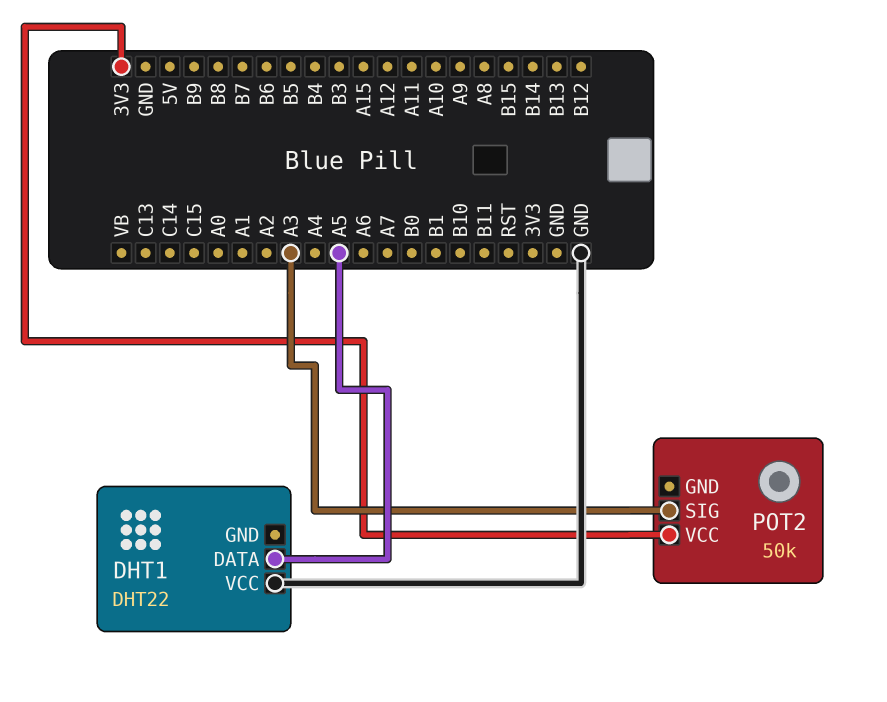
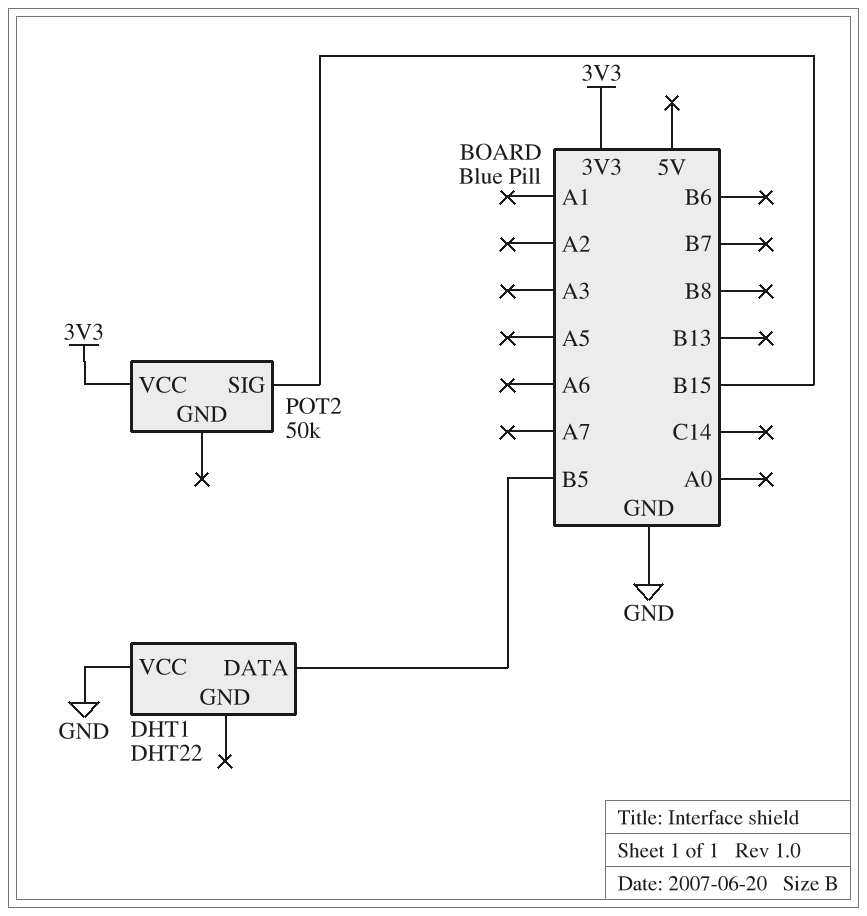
DHT1 pin DATA: A5 -> B5
POT2 pin SIG: A3 -> B15

